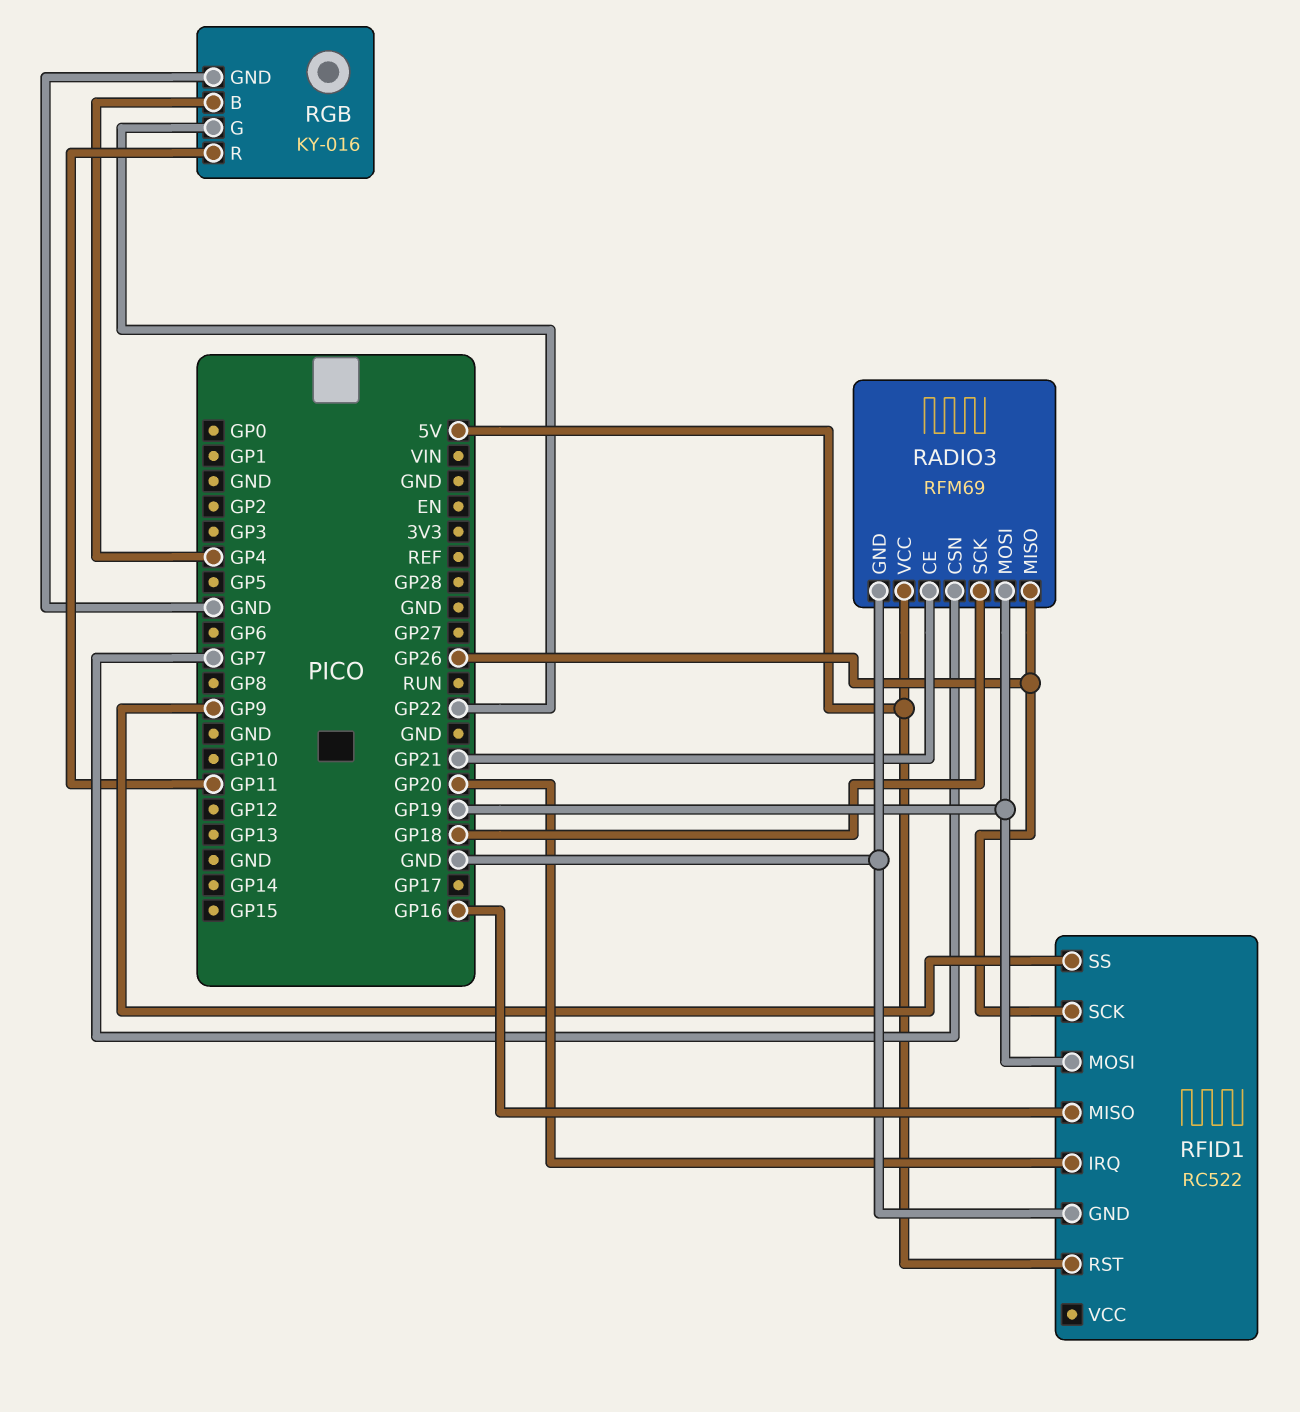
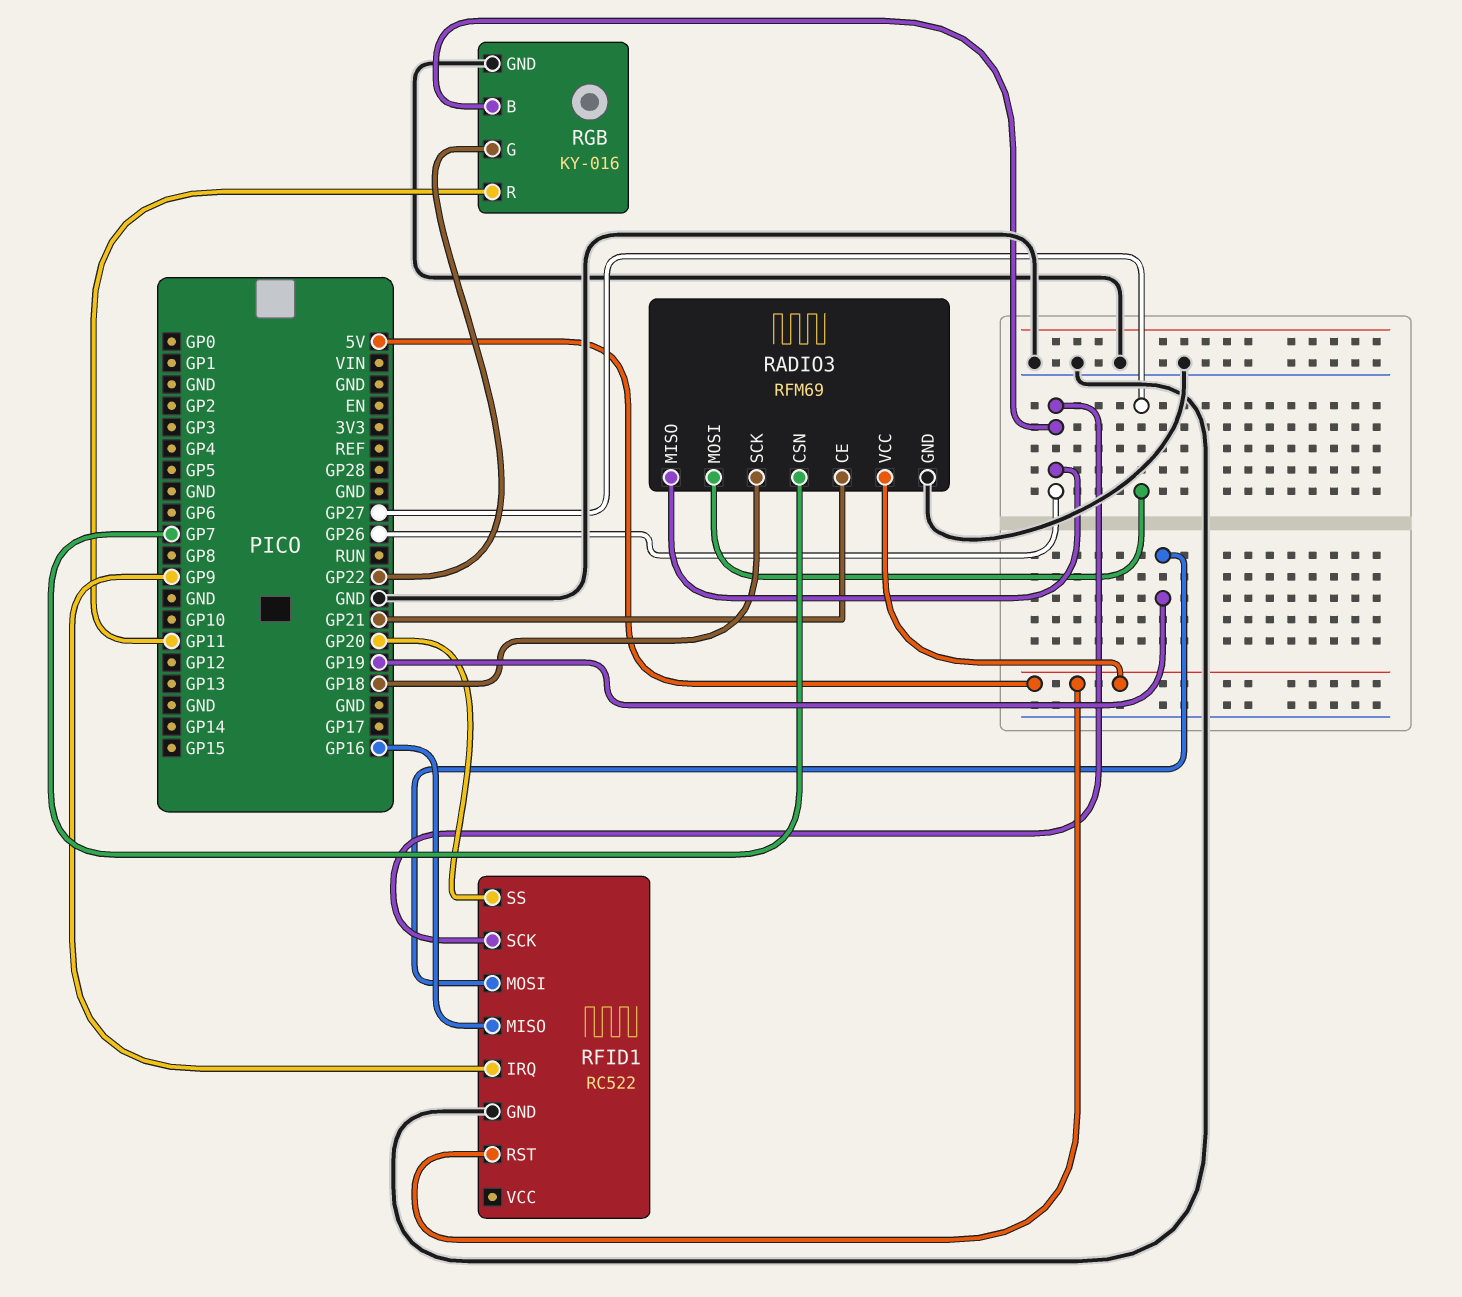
RADIO3 pin MOSI: GP19 -> GP27
RFID1 pin IRQ: GP20 -> GP9
RFID1 pin SS: GP9 -> GP20
RGB pin B: GP4 -> GP26

